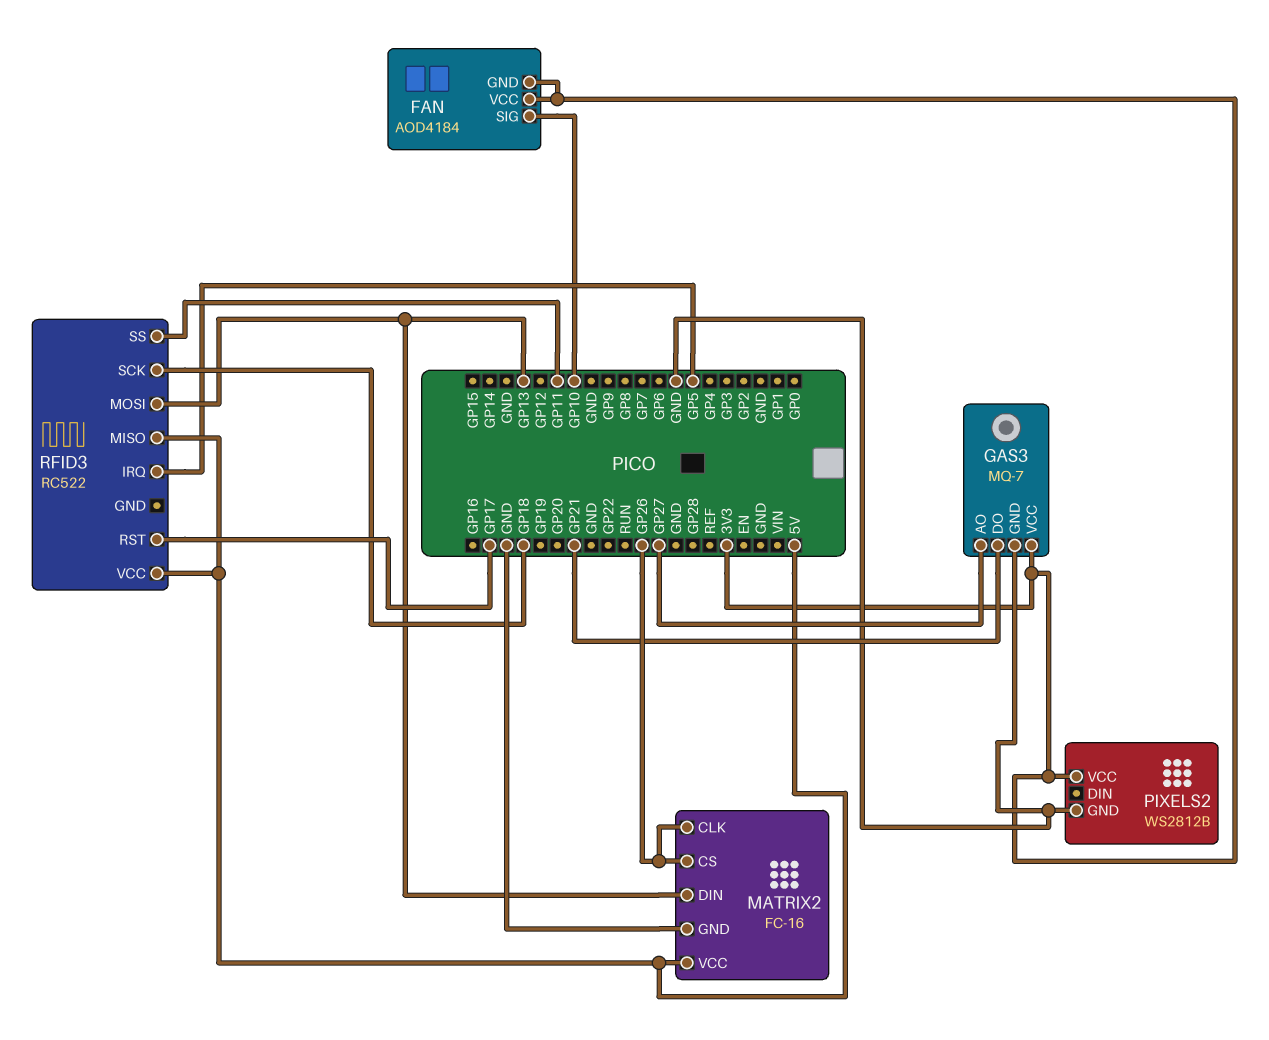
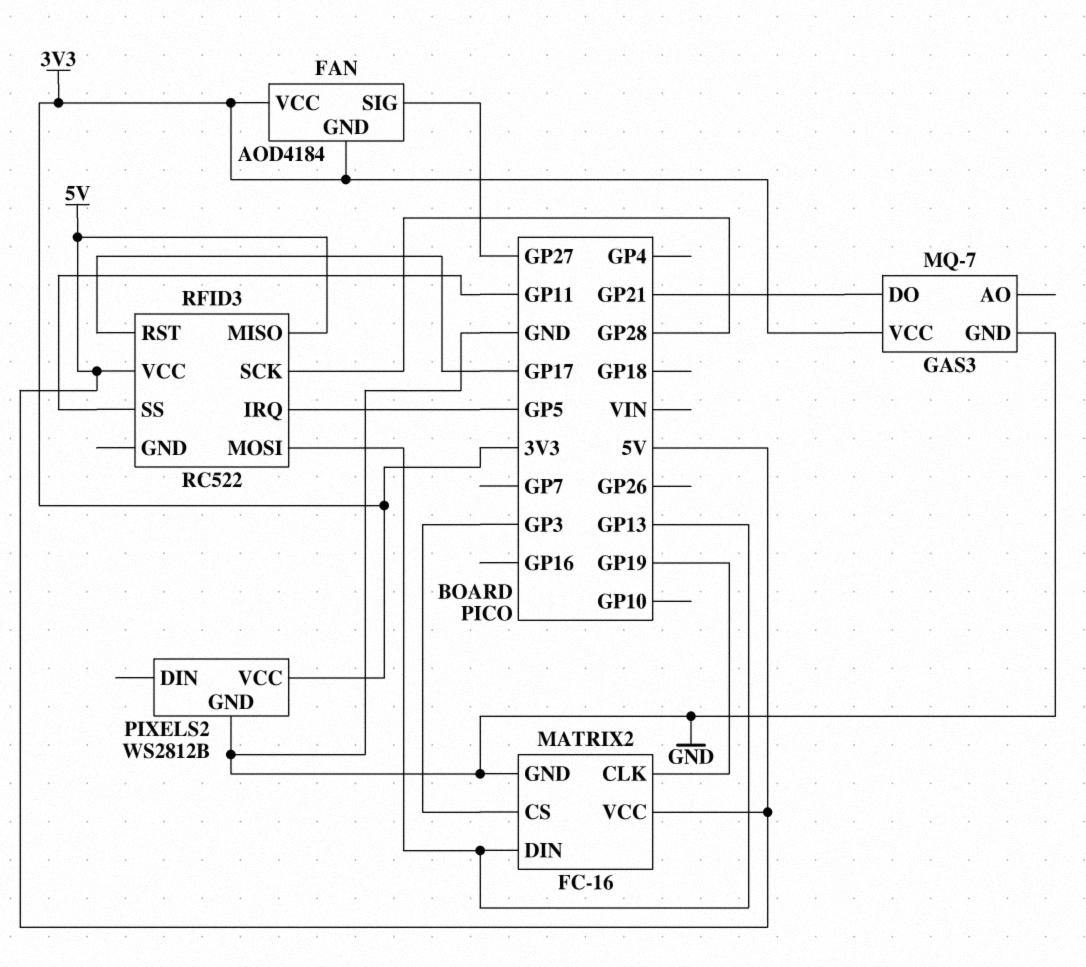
FAN pin SIG: GP10 -> GP27
GAS3 pin AO: GP27 -> none
MATRIX2 pin CLK: GP26 -> GP19
MATRIX2 pin CS: GP26 -> GP3
RFID3 pin SCK: GP18 -> GP28

